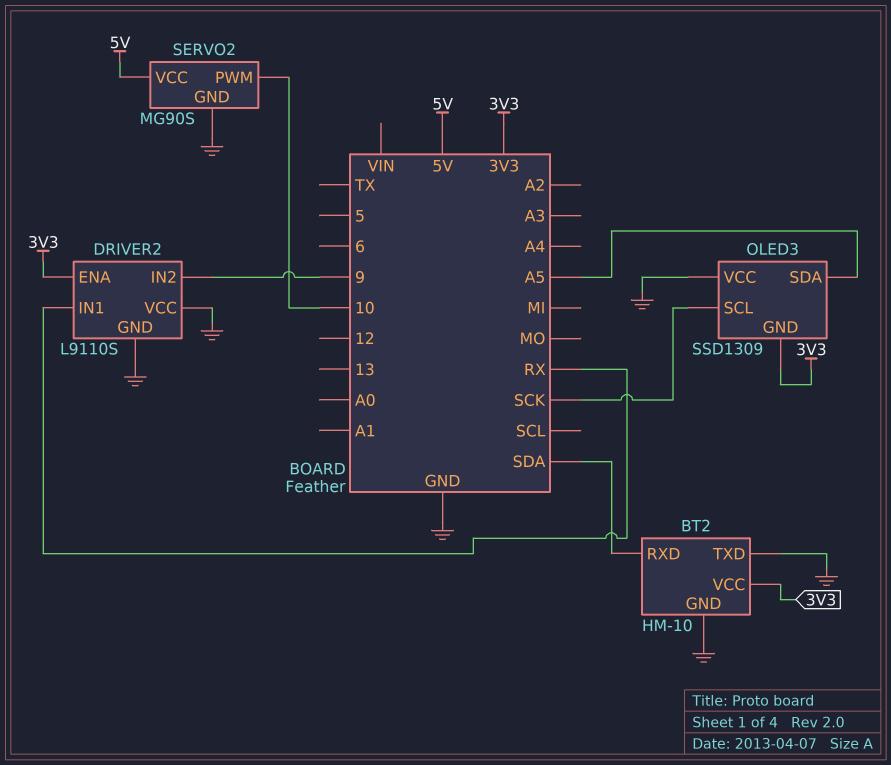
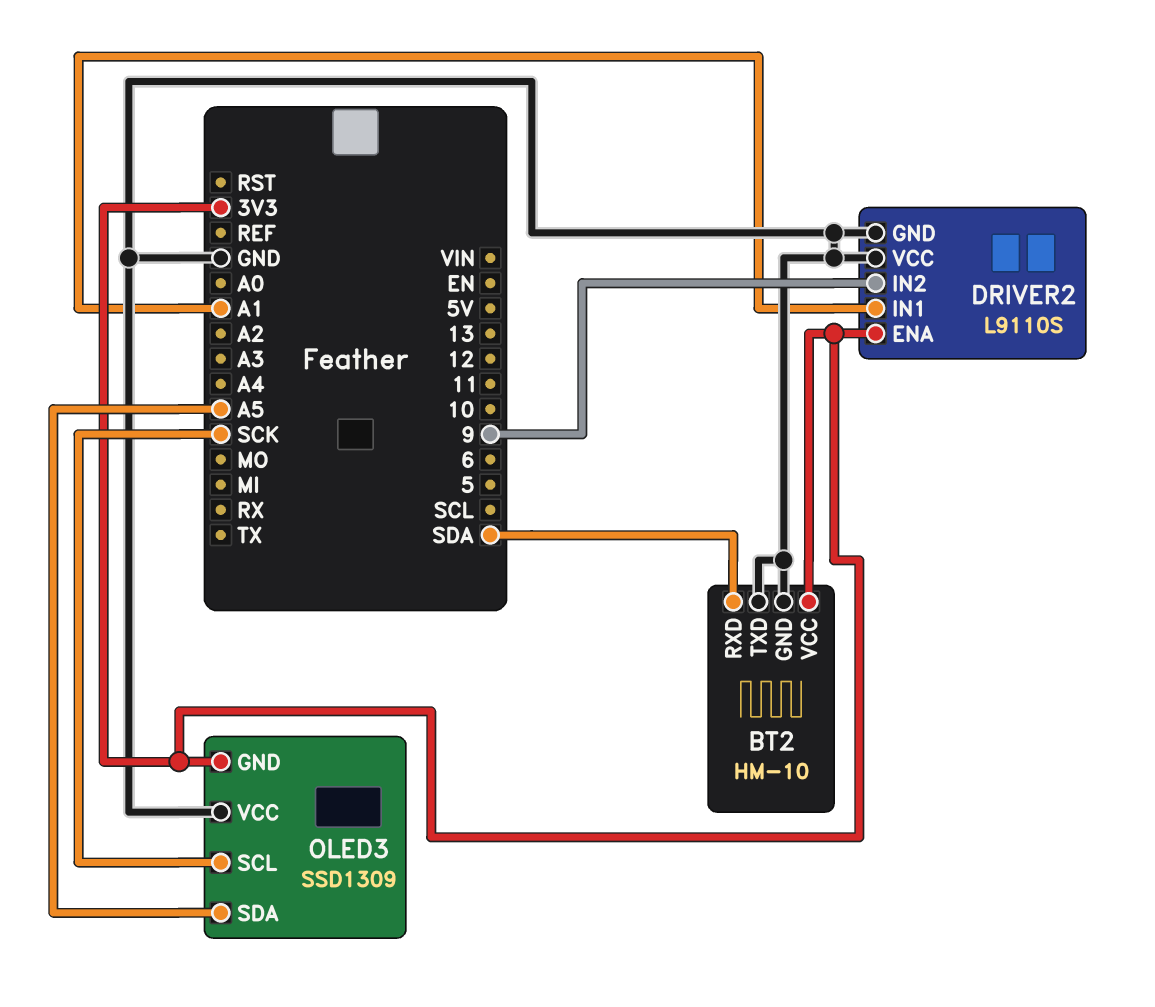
DRIVER2 pin IN1: RX -> A1
SERVO2: MG90S -> none
SERVO2 pin GND: GND -> none
SERVO2 pin PWM: 10 -> none
SERVO2 pin VCC: 5V -> none

